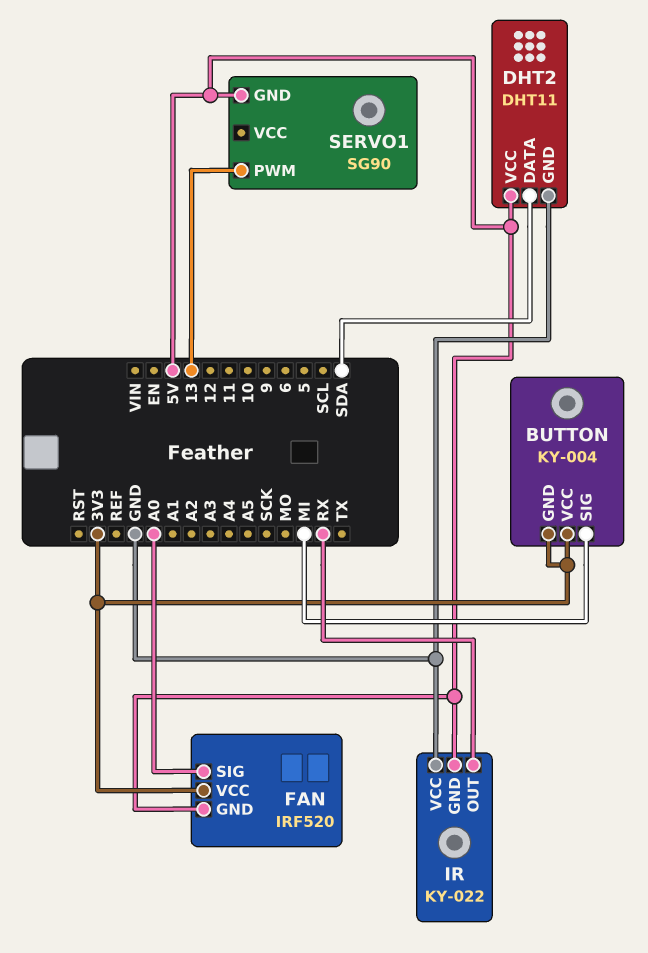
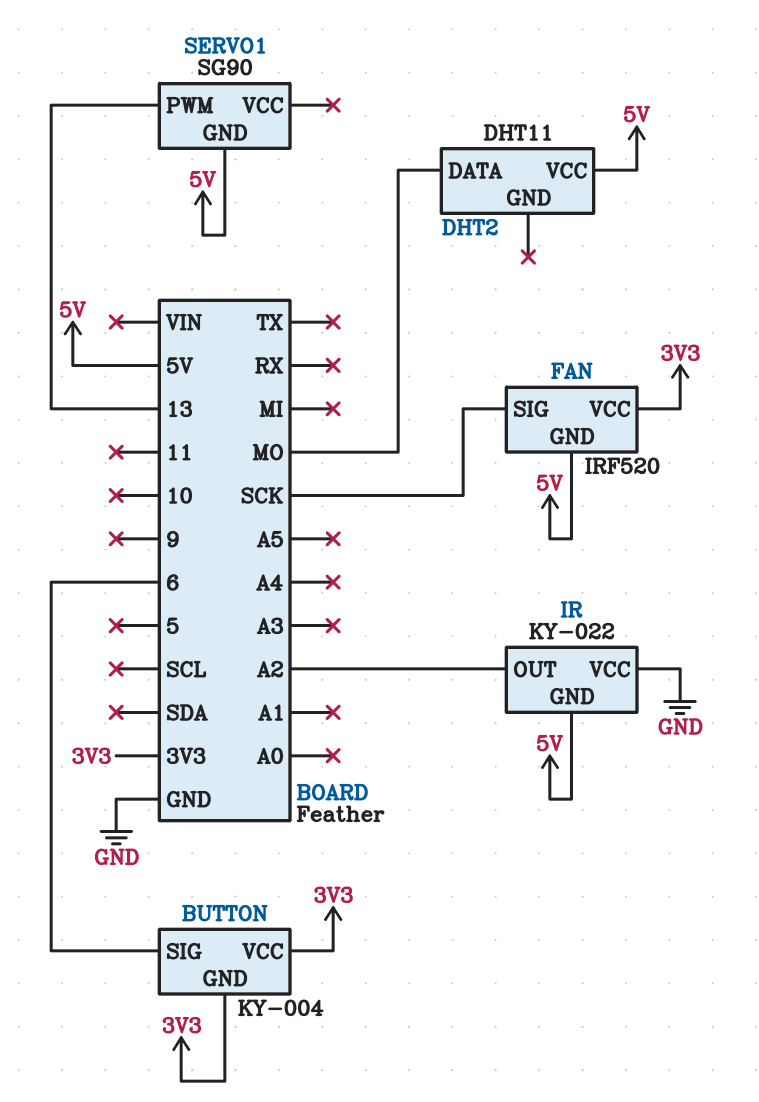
BUTTON pin SIG: MI -> 6
DHT2 pin DATA: SDA -> MO
DHT2 pin GND: GND -> none
FAN pin SIG: A0 -> SCK
IR pin OUT: RX -> A2

